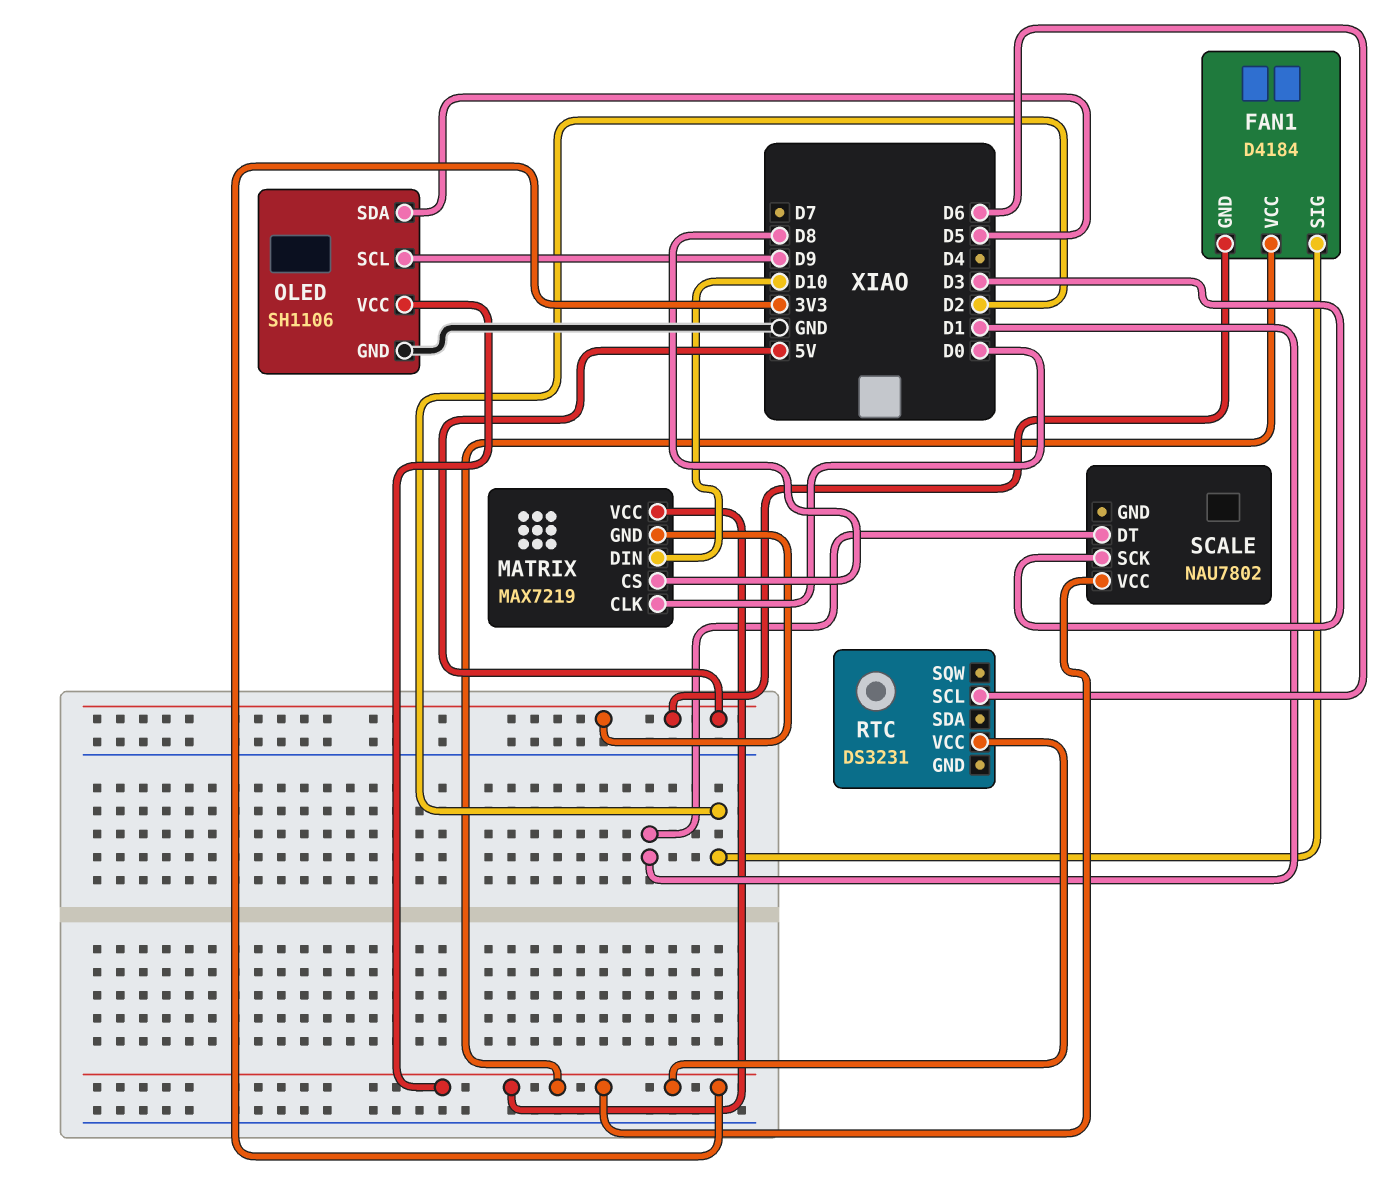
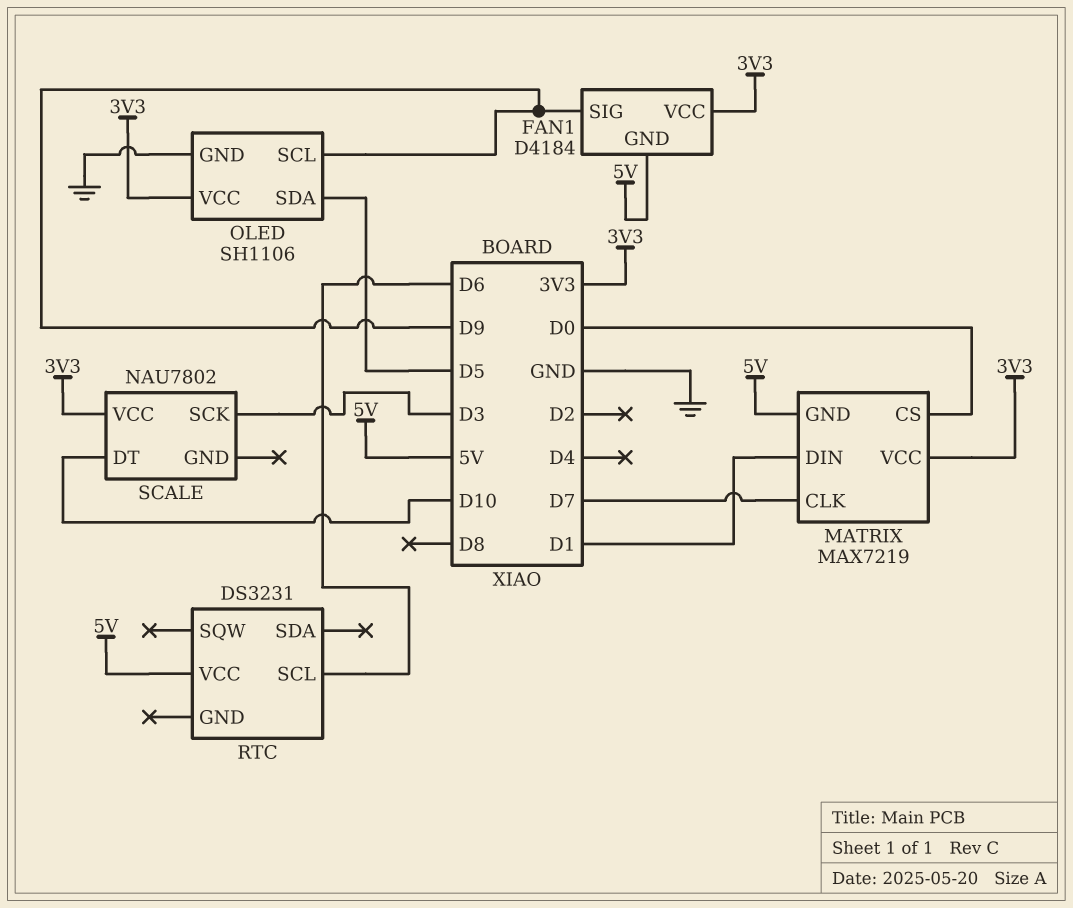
FAN1 pin SIG: D2 -> D9
MATRIX pin CLK: D0 -> D7
MATRIX pin CS: D8 -> D0
MATRIX pin DIN: D10 -> D1
RTC pin VCC: 3V3 -> 5V
SCALE pin DT: D1 -> D10

